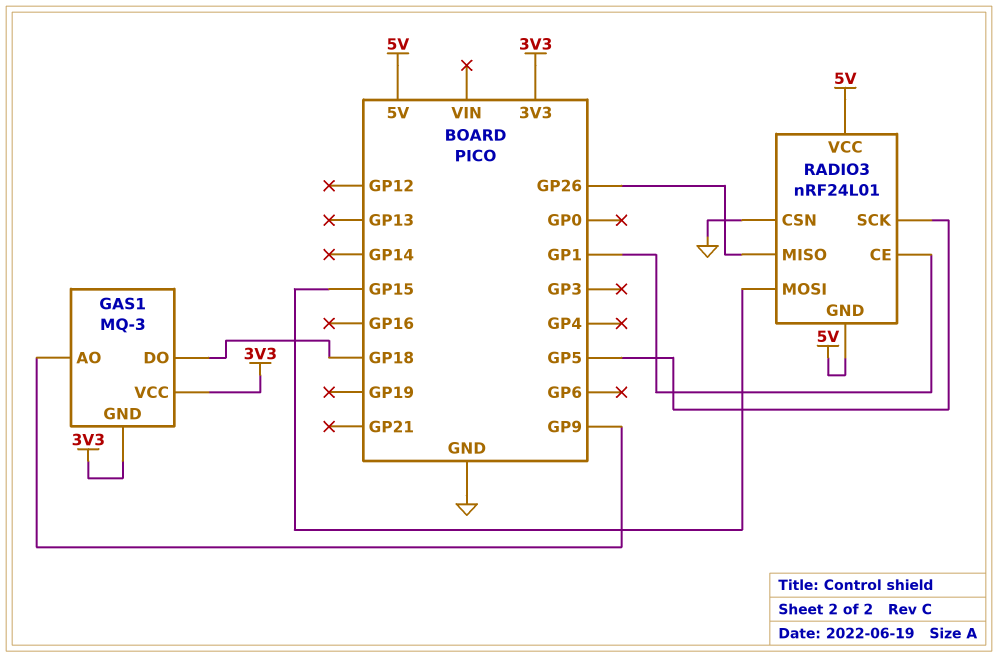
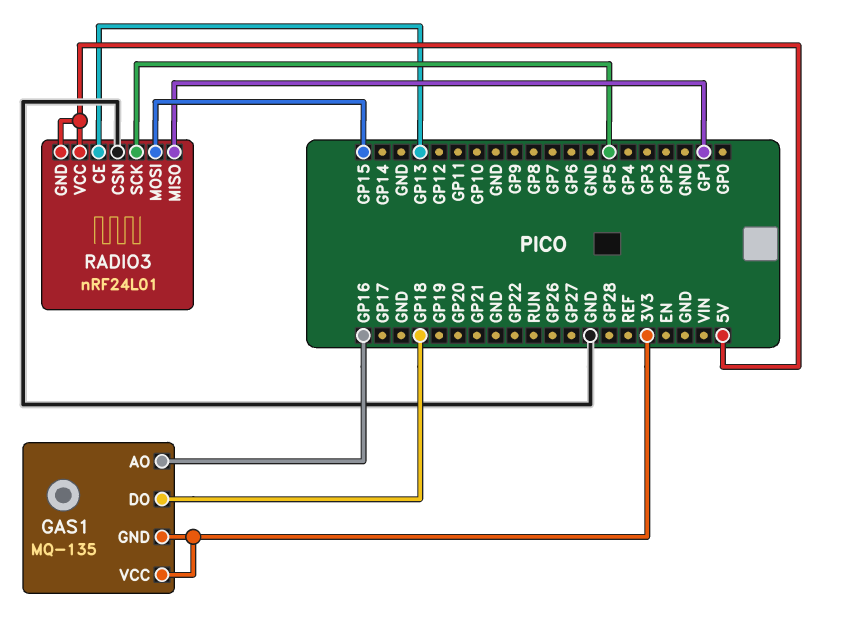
GAS1: MQ-3 -> MQ-135
GAS1 pin AO: GP9 -> GP16
RADIO3 pin CE: GP1 -> GP13
RADIO3 pin MISO: GP26 -> GP1

